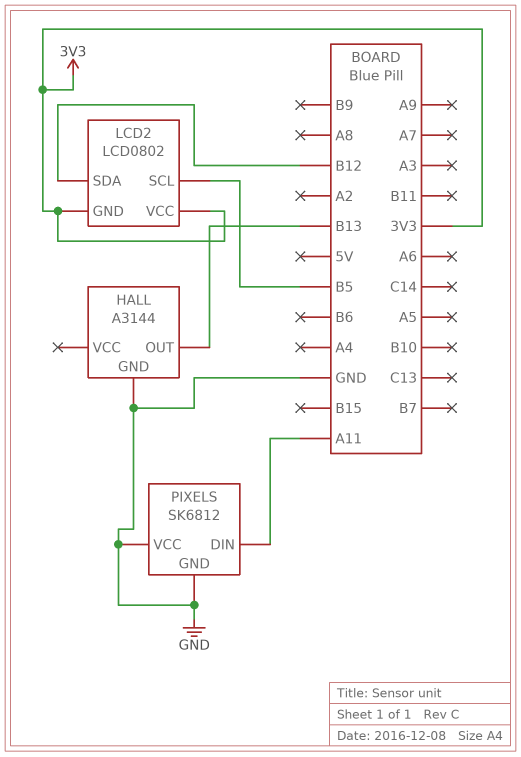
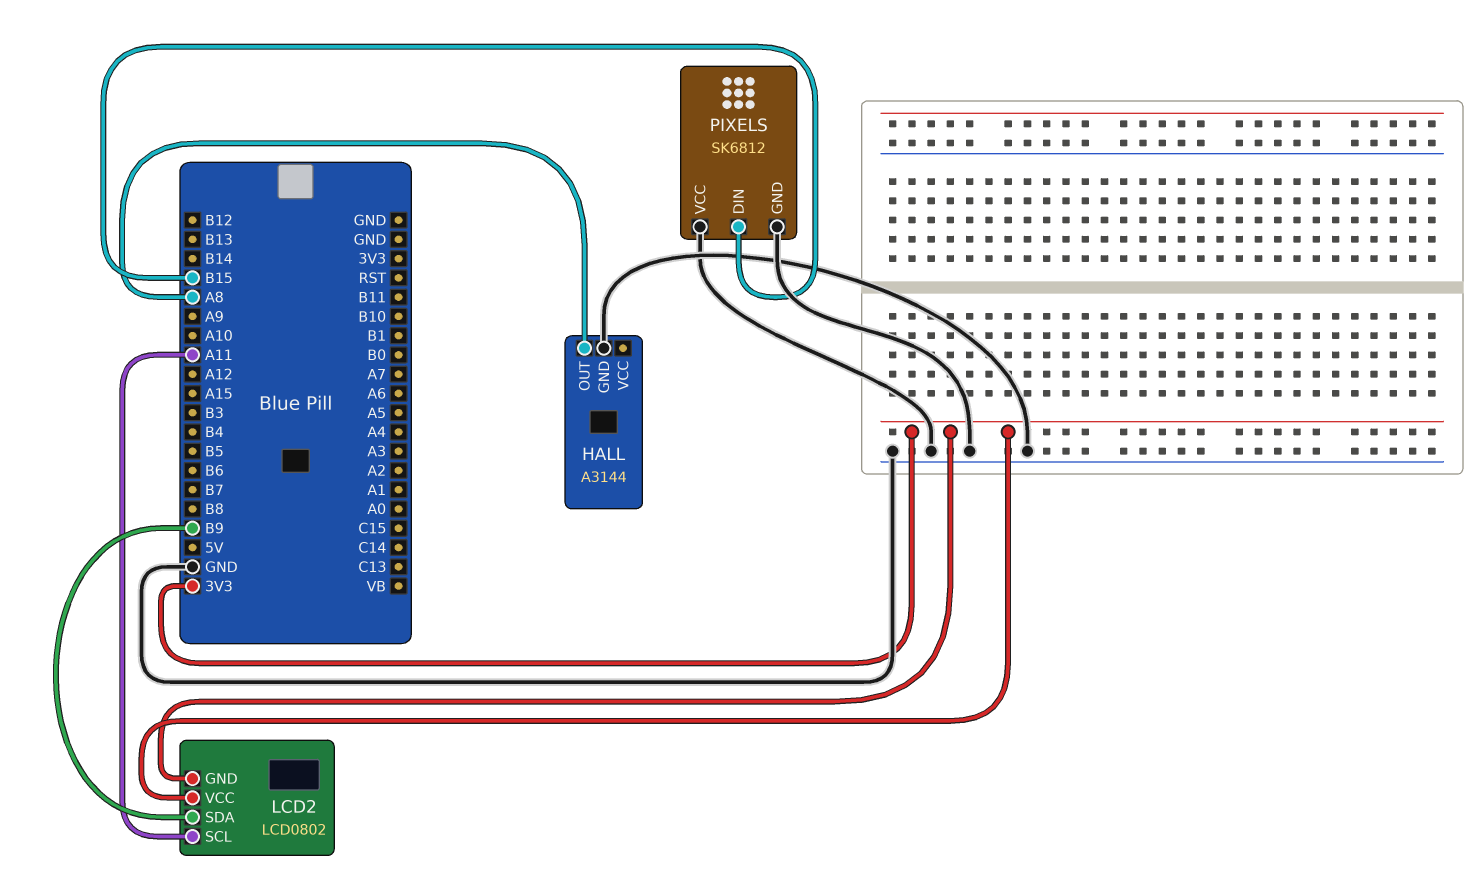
HALL pin OUT: B13 -> A8
LCD2 pin SCL: B5 -> A11
LCD2 pin SDA: B12 -> B9
PIXELS pin DIN: A11 -> B15

